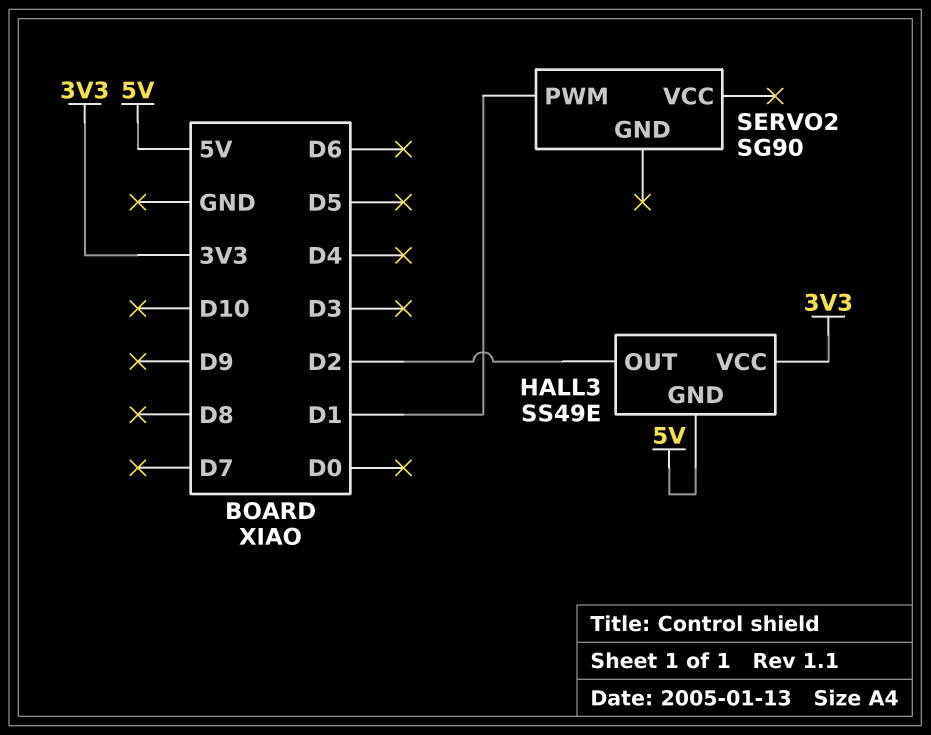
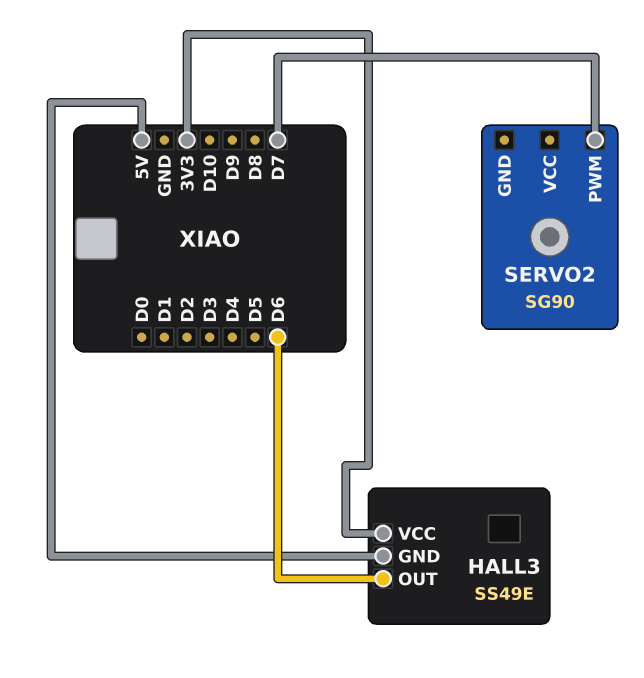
HALL3 pin OUT: D2 -> D6
SERVO2 pin PWM: D1 -> D7

